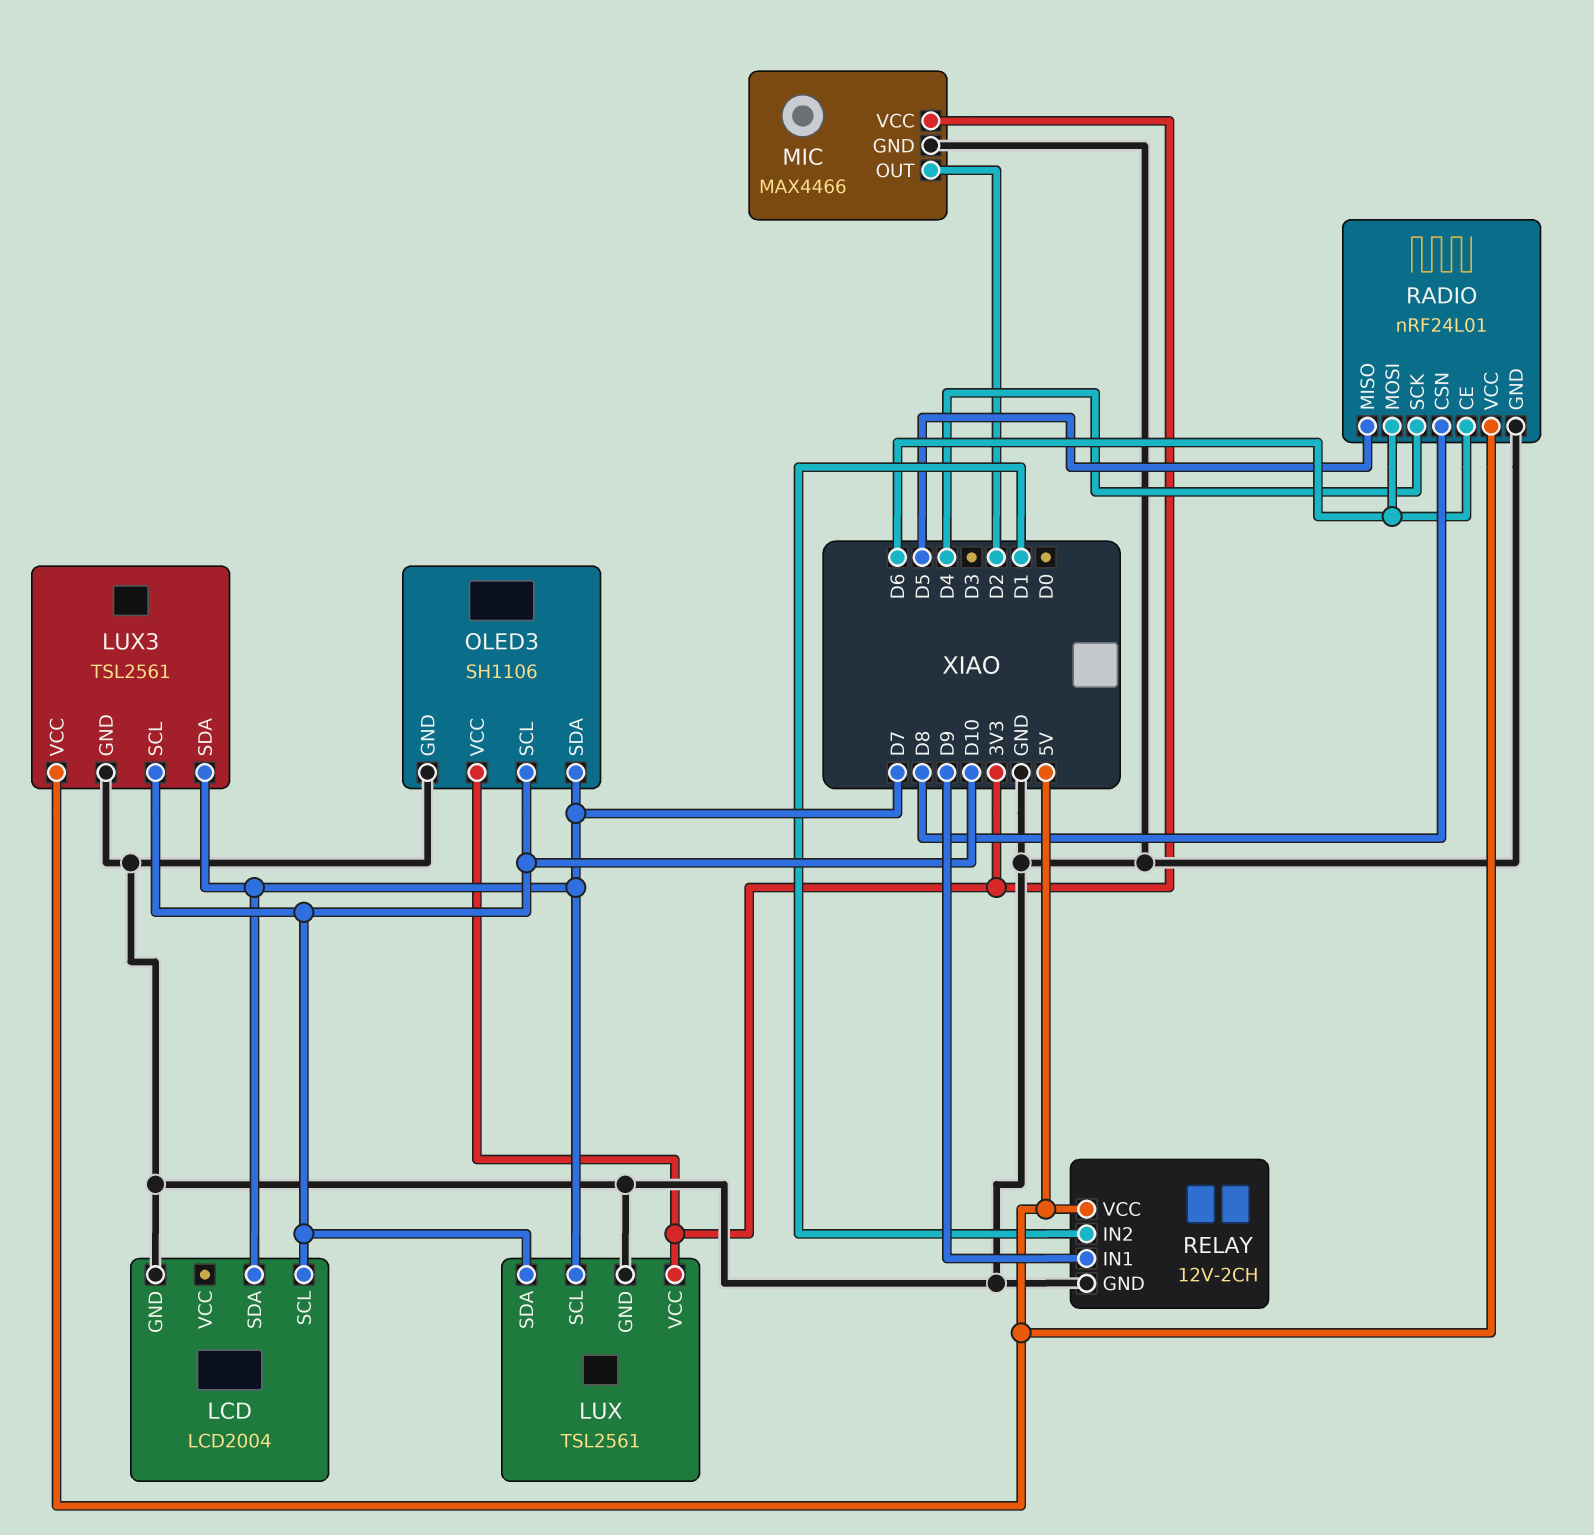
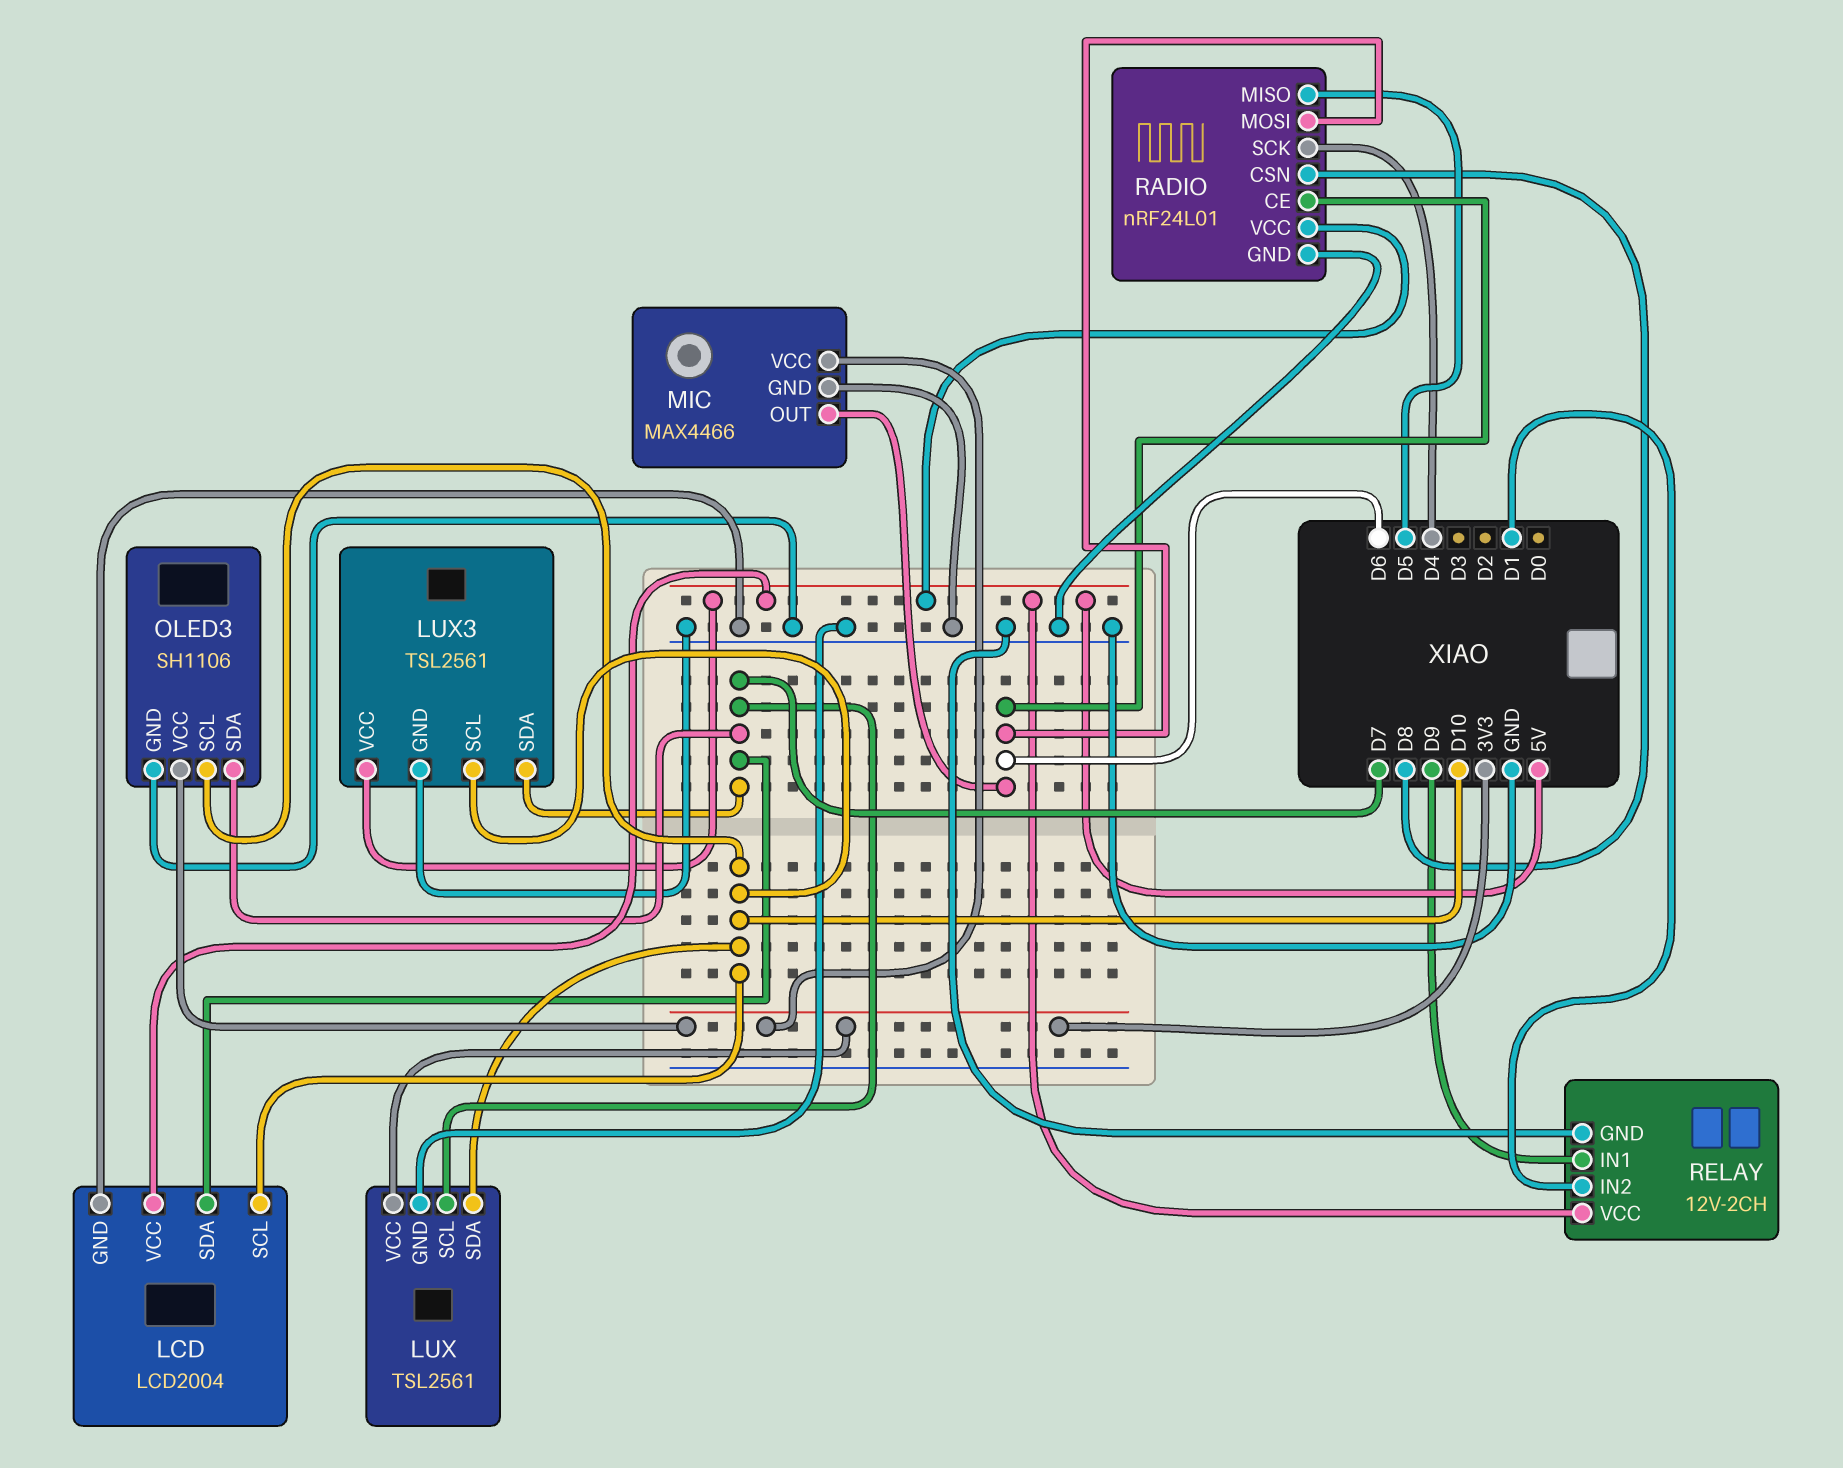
LCD pin VCC: none -> 5V
MIC pin OUT: D2 -> D6

